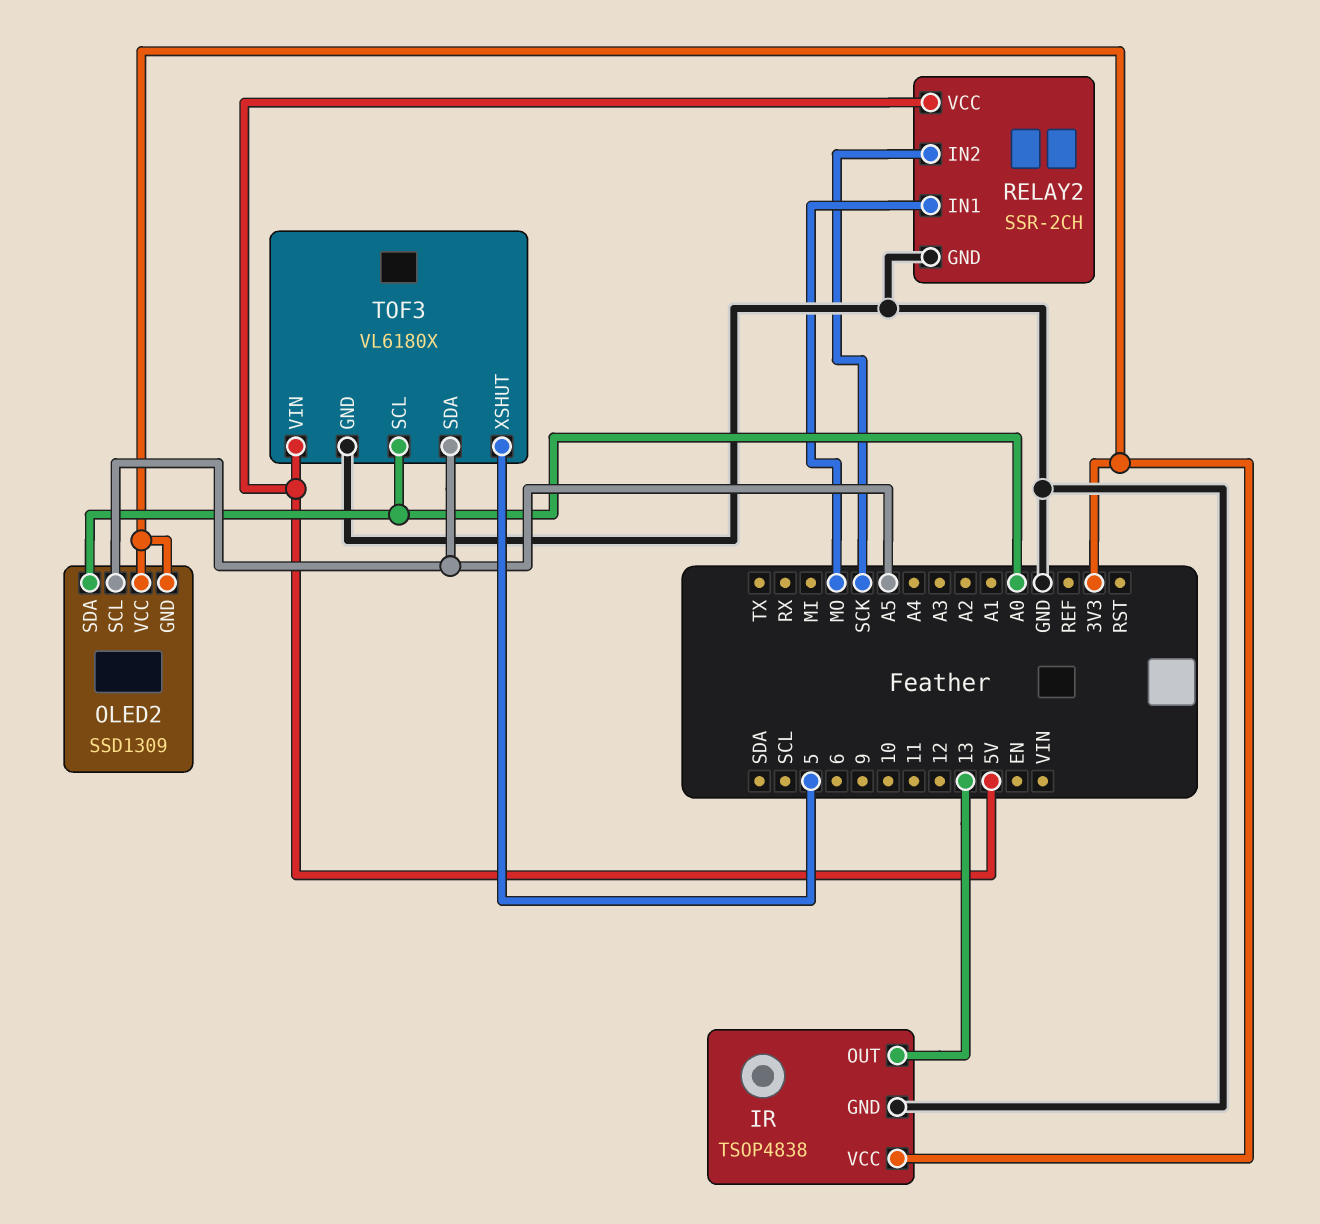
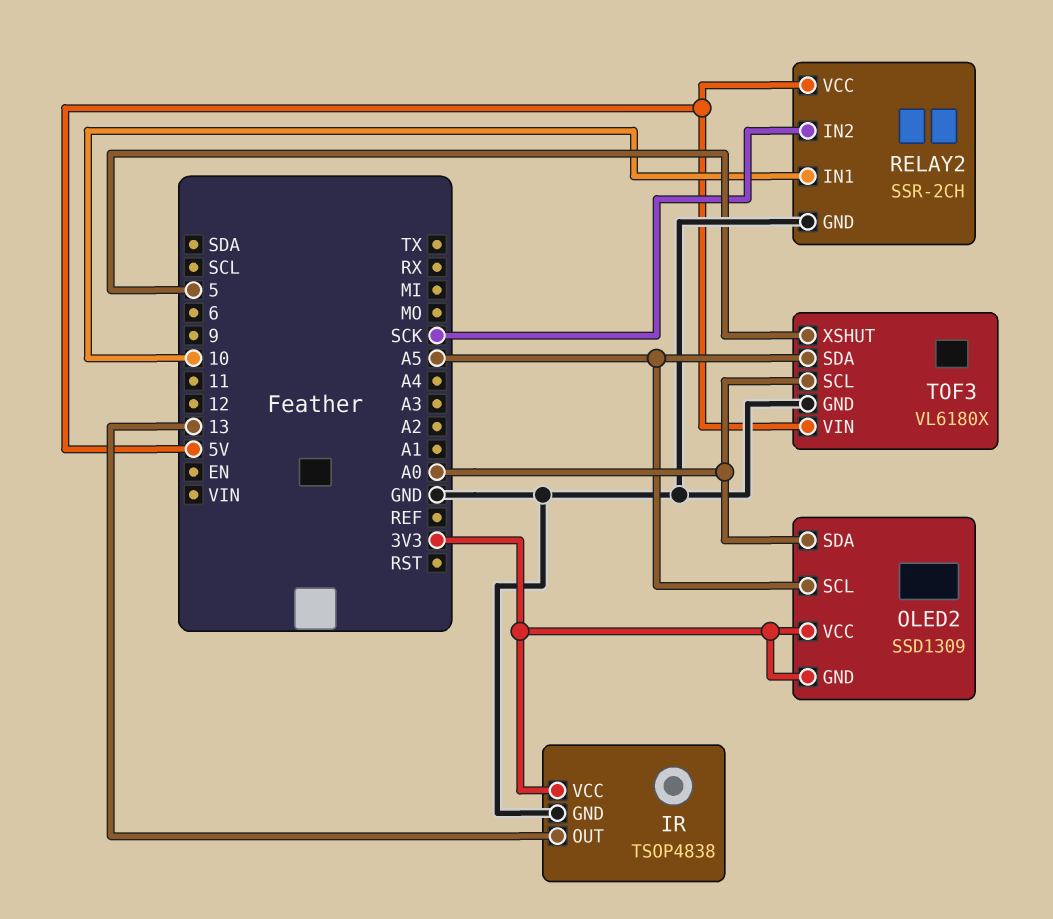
RELAY2 pin IN1: MO -> 10

